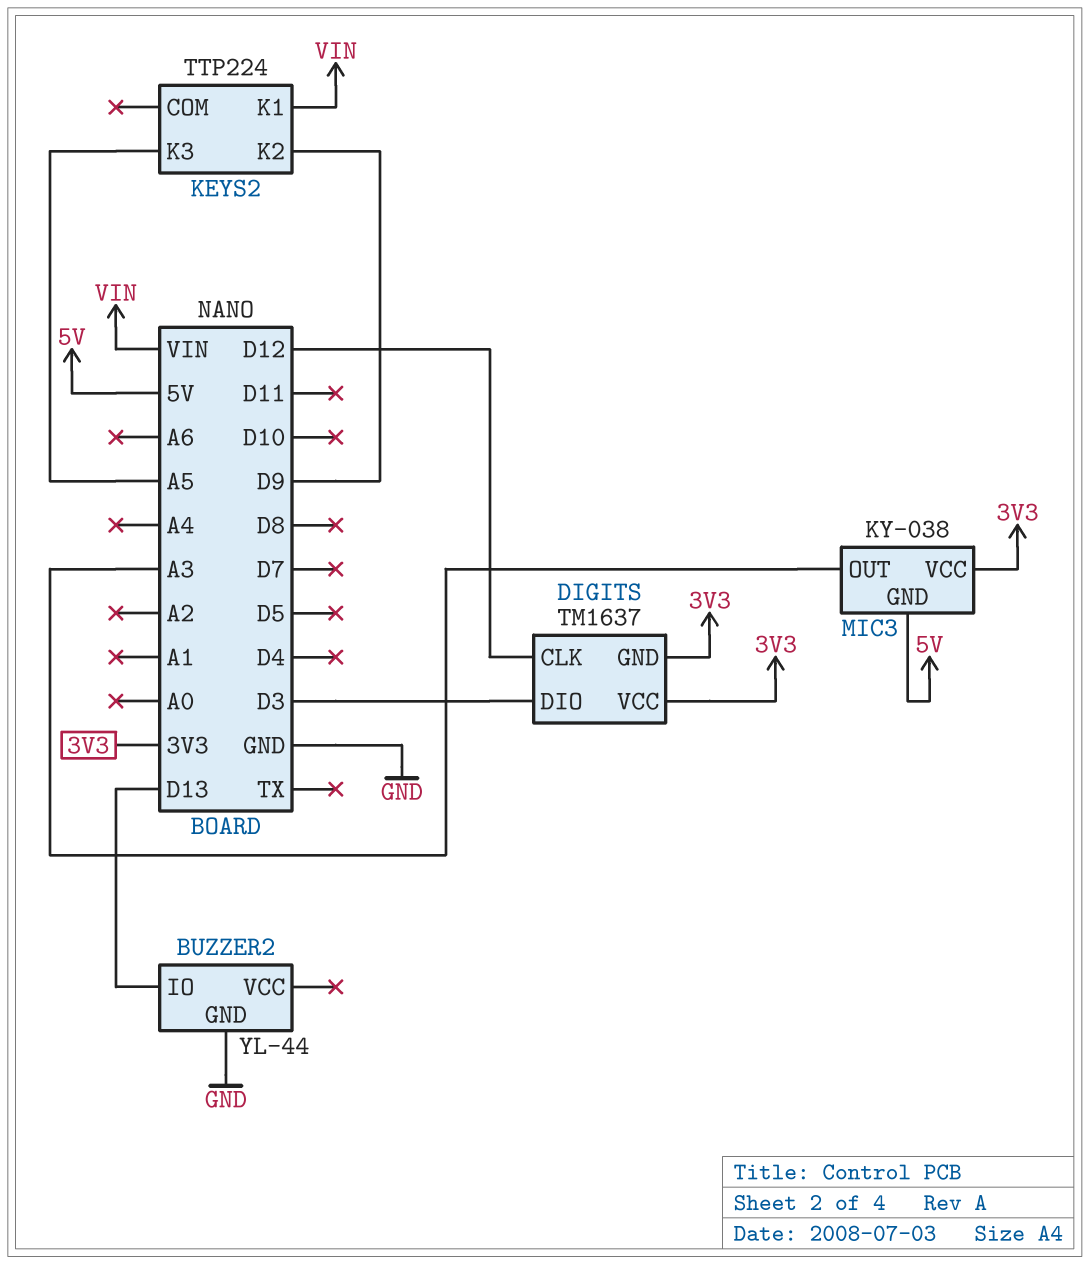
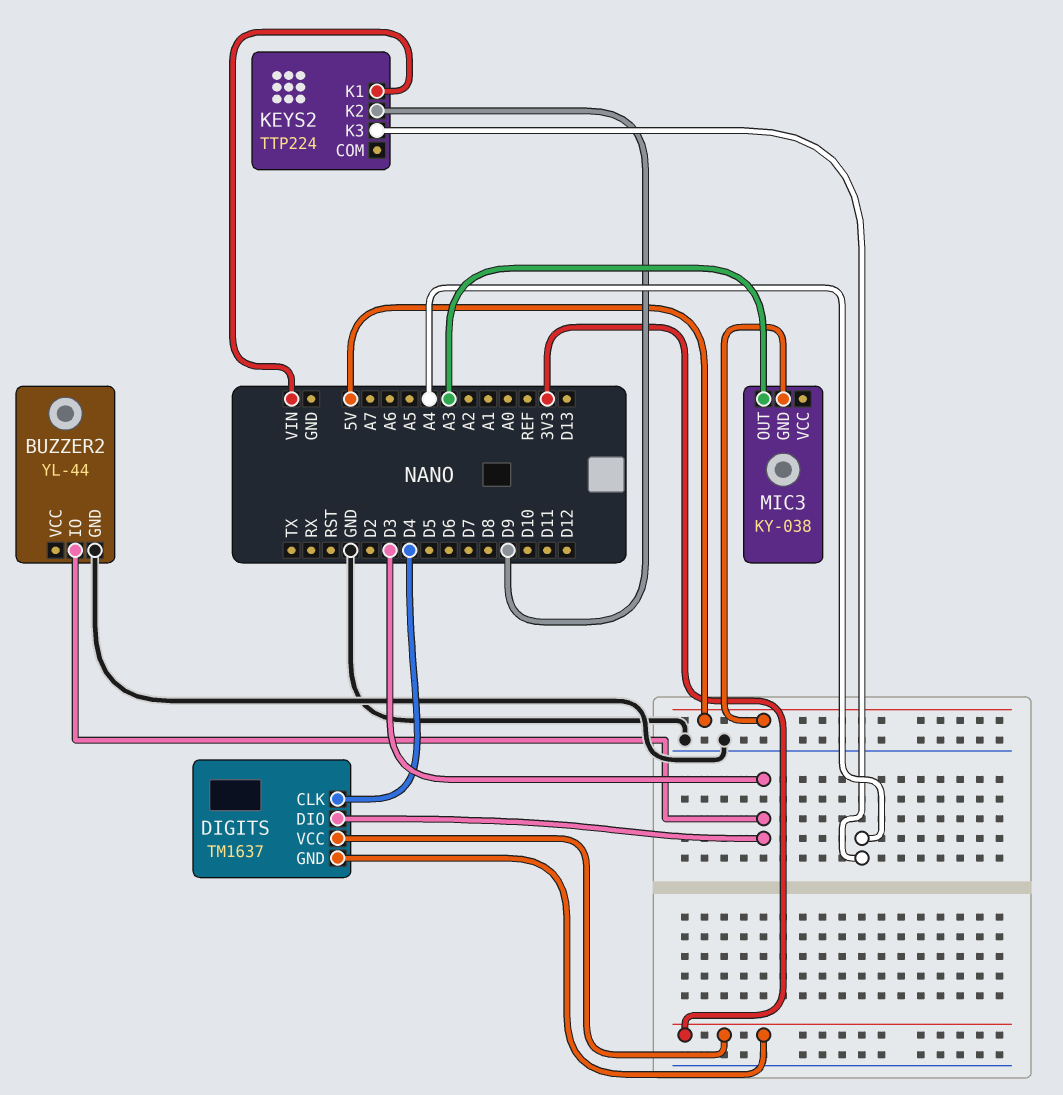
BUZZER2 pin IO: D13 -> D3
DIGITS pin CLK: D12 -> D4
KEYS2 pin K3: A5 -> A4
MIC3 pin VCC: 3V3 -> none

